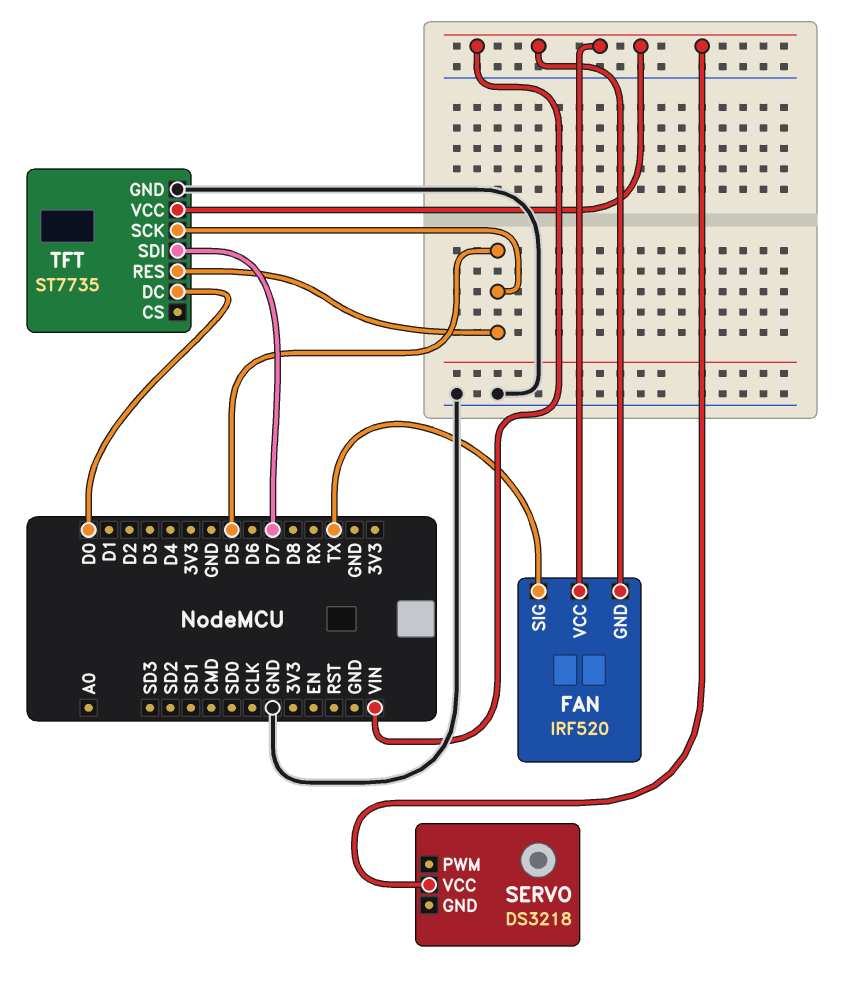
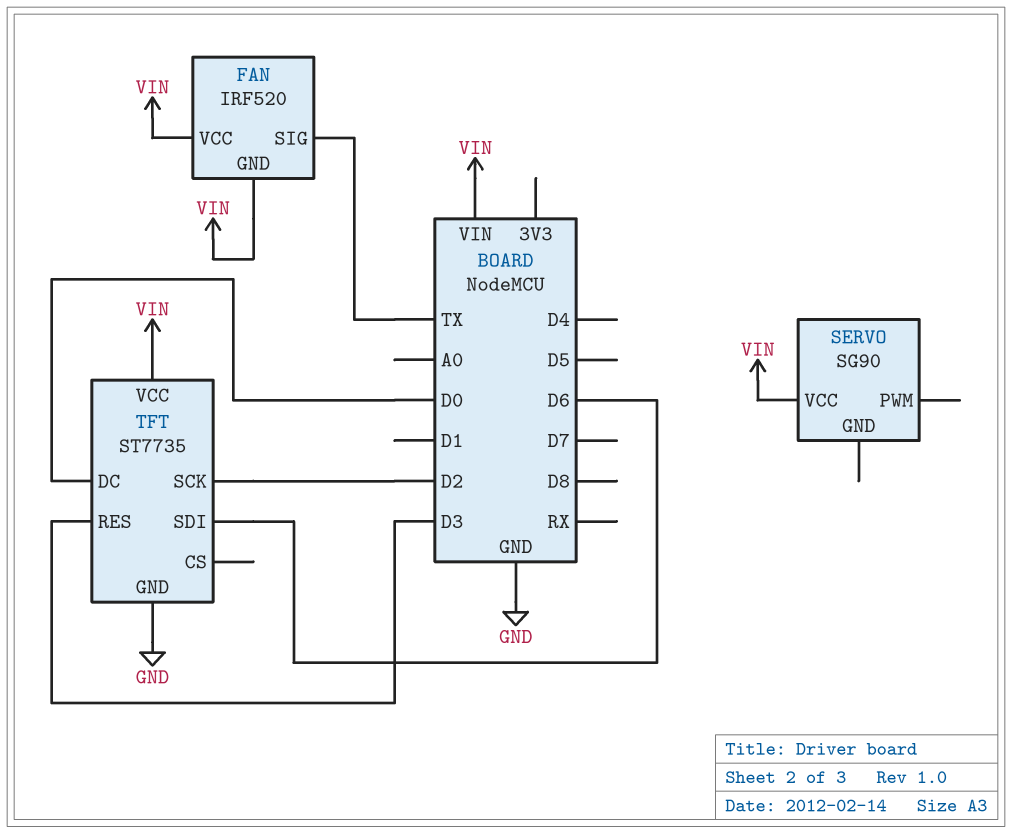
SERVO: DS3218 -> SG90
TFT pin RES: D5 -> D3
TFT pin SCK: D5 -> D2
TFT pin SDI: D7 -> D6

